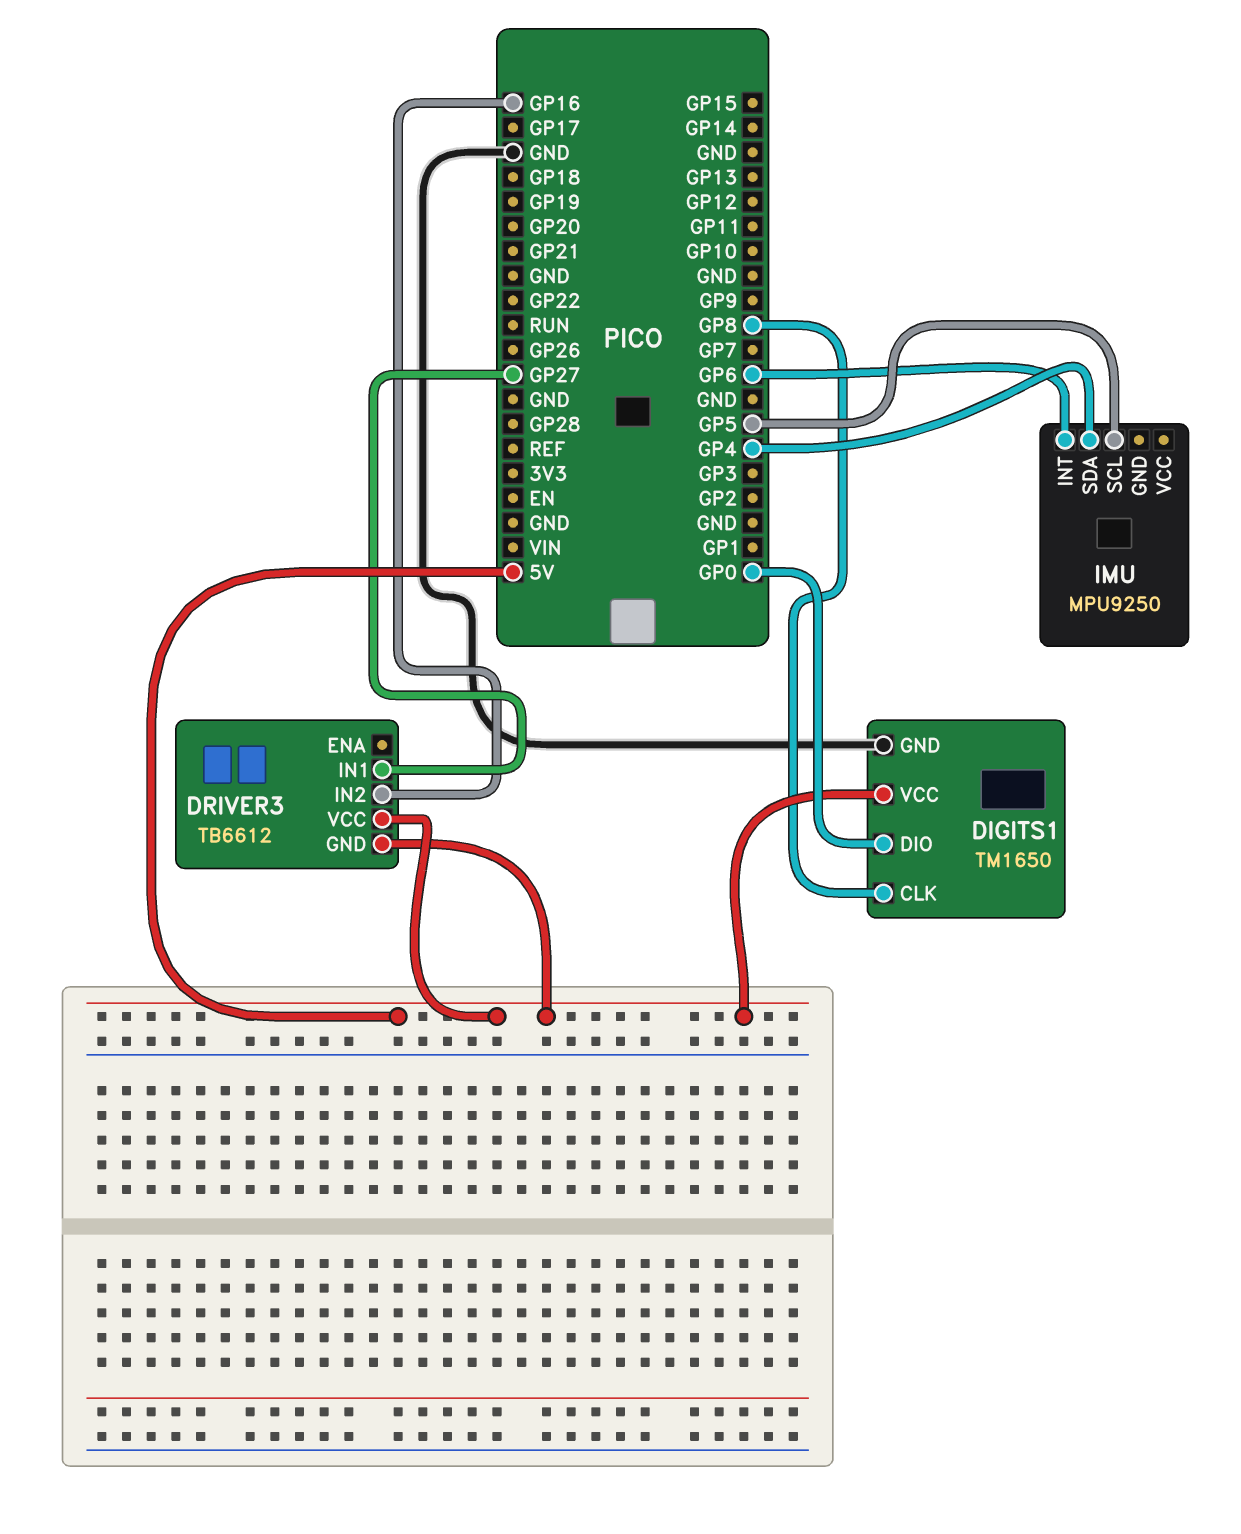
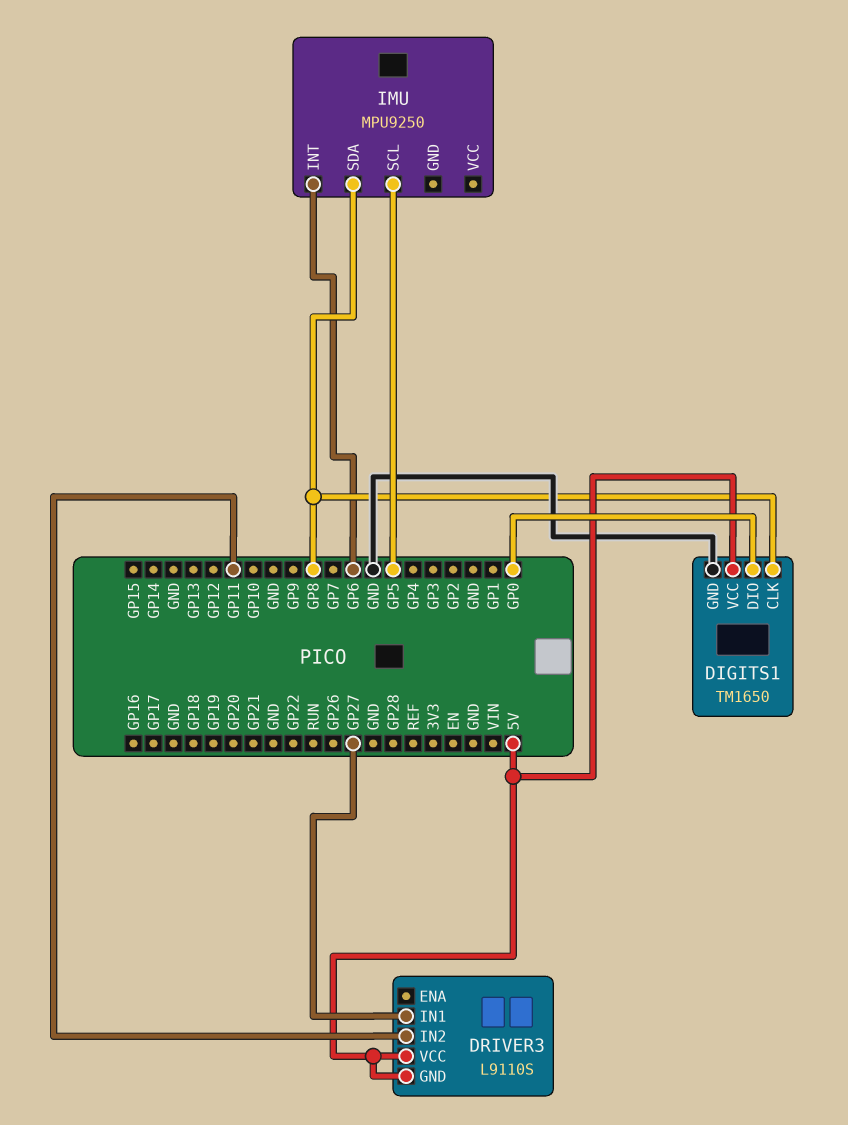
DRIVER3: TB6612 -> L9110S
DRIVER3 pin IN2: GP16 -> GP11
IMU pin SDA: GP4 -> GP8

